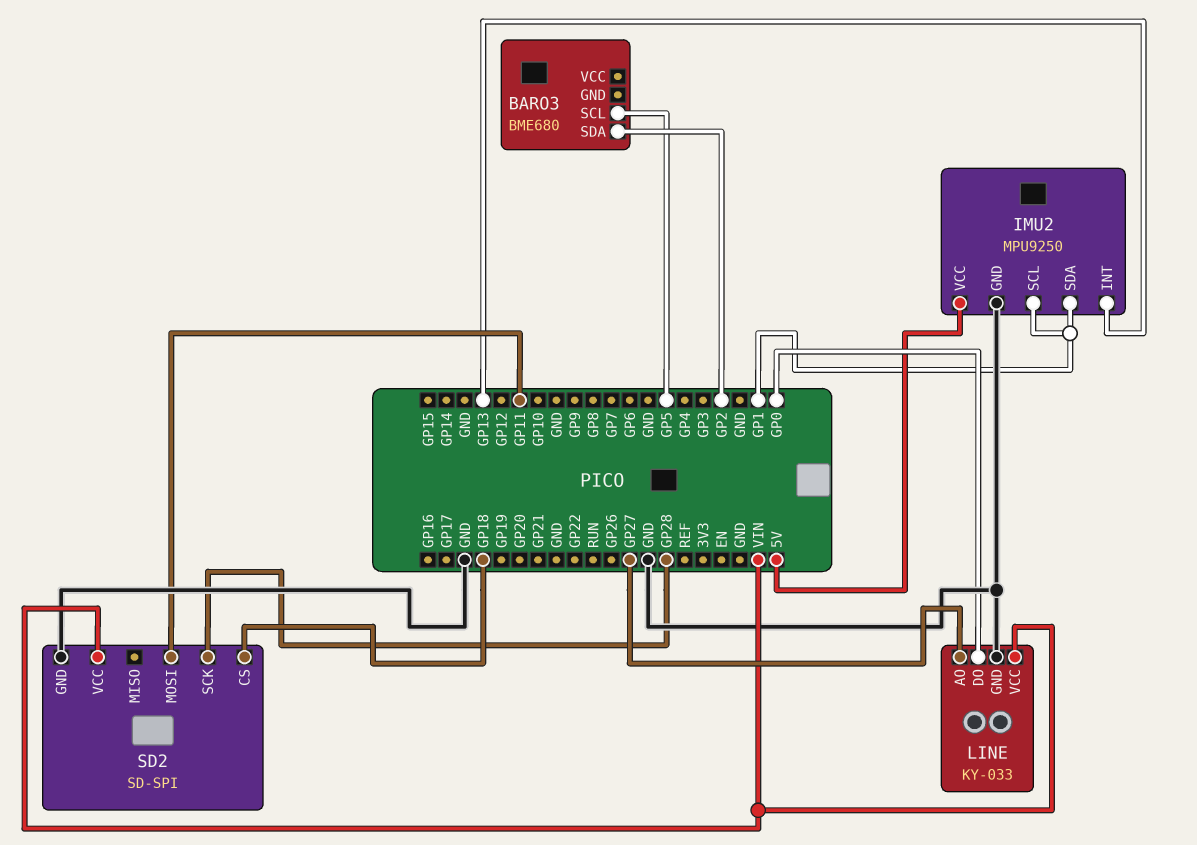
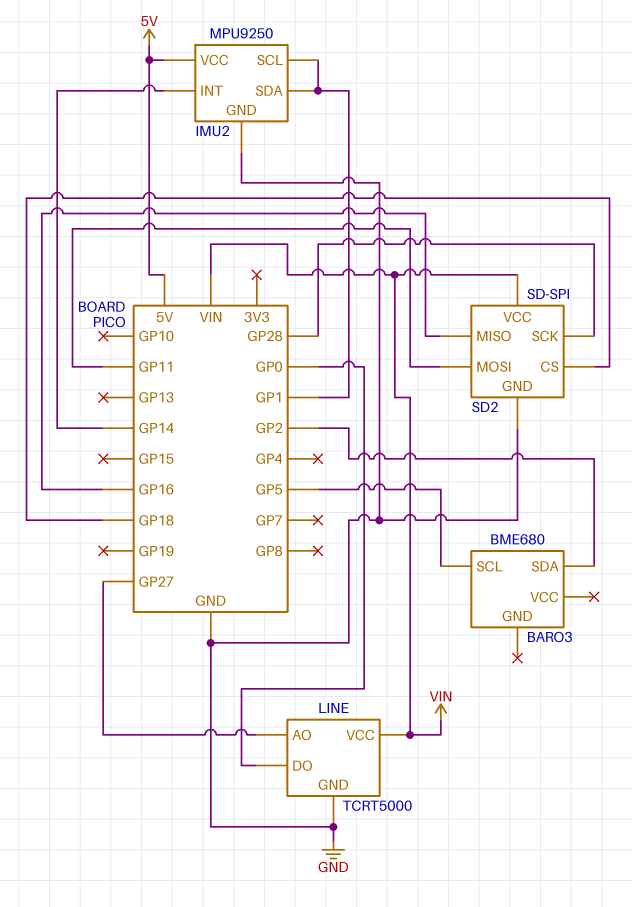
IMU2 pin INT: GP13 -> GP14
LINE: KY-033 -> TCRT5000
SD2 pin MISO: none -> GP16

